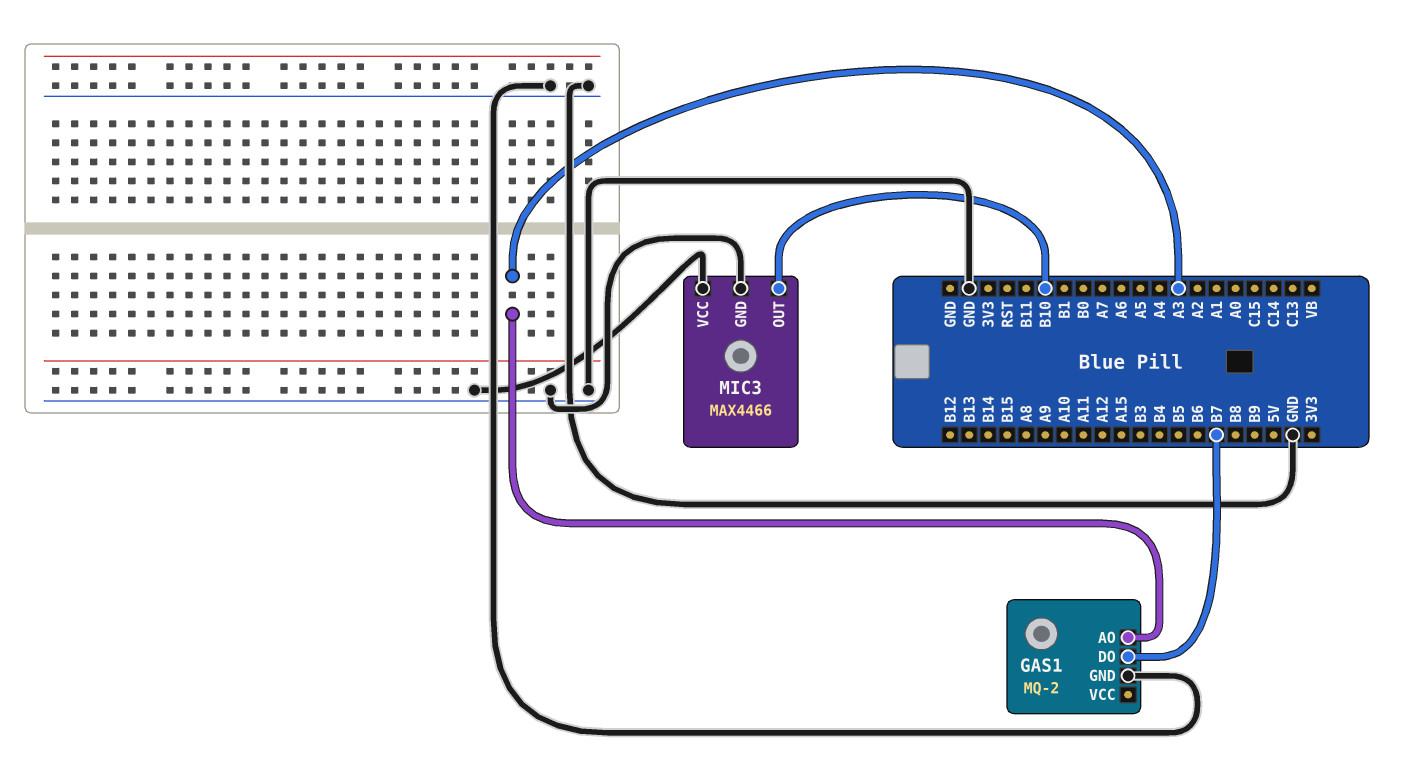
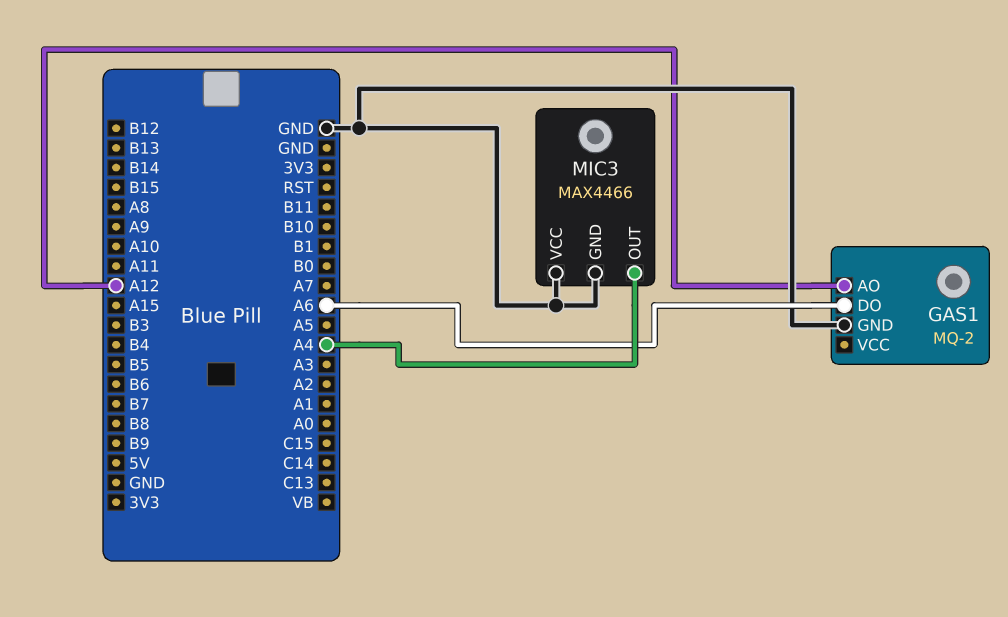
GAS1 pin AO: A3 -> A12
GAS1 pin DO: B7 -> A6
MIC3 pin OUT: B10 -> A4

